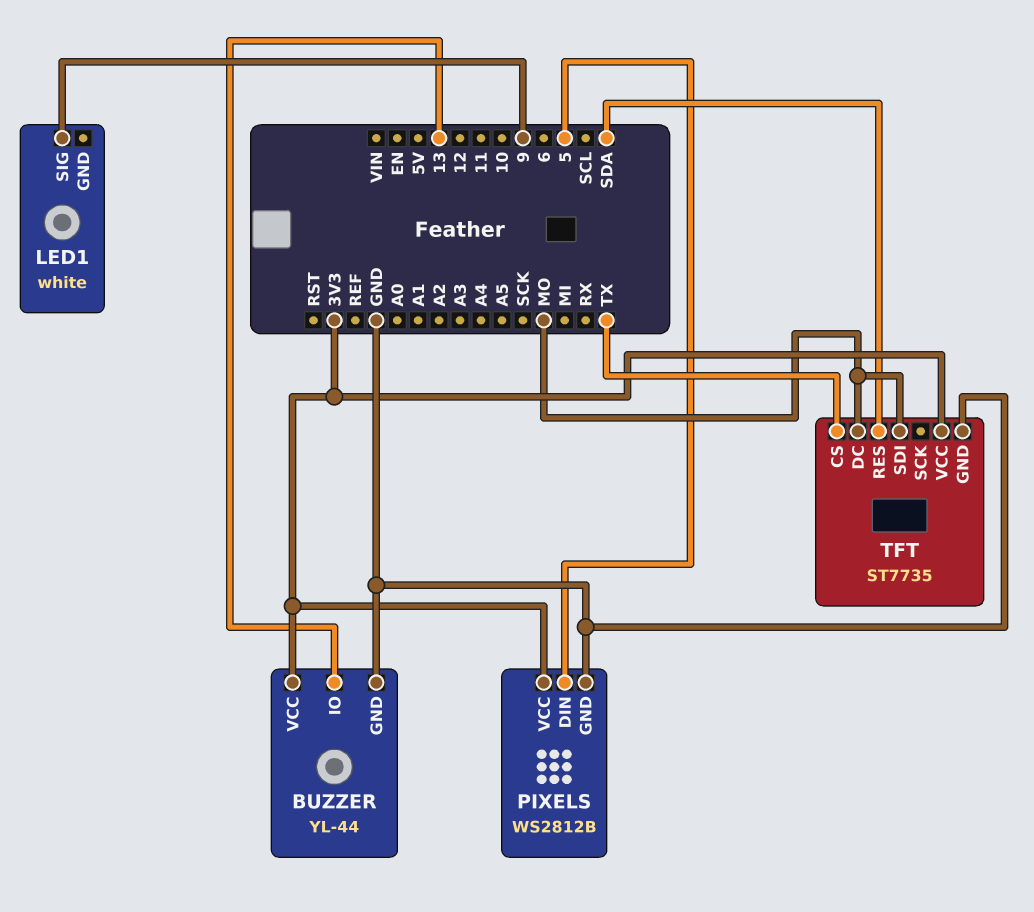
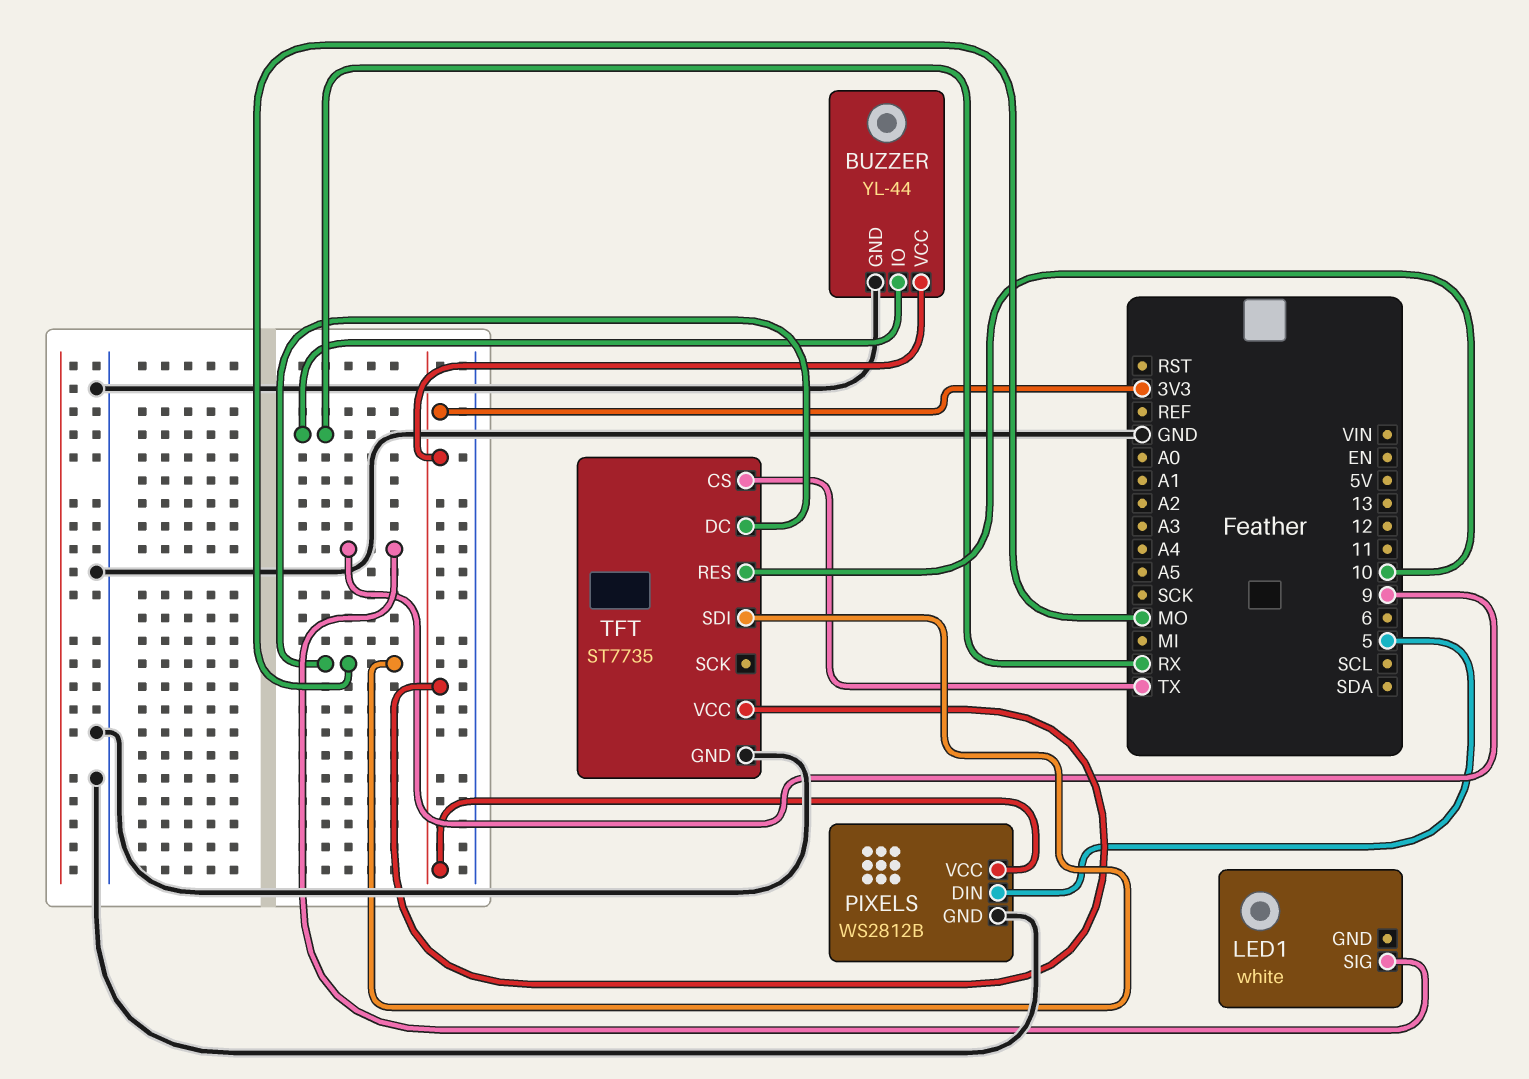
BUZZER pin IO: 13 -> RX
TFT pin RES: SDA -> 10

